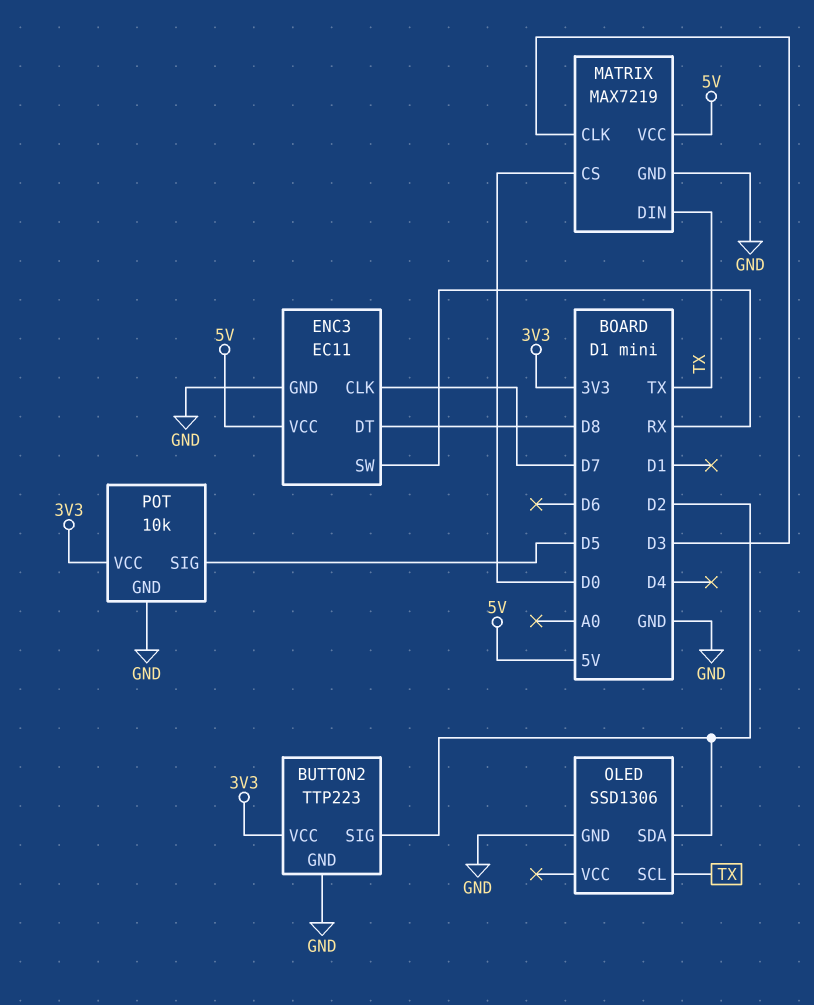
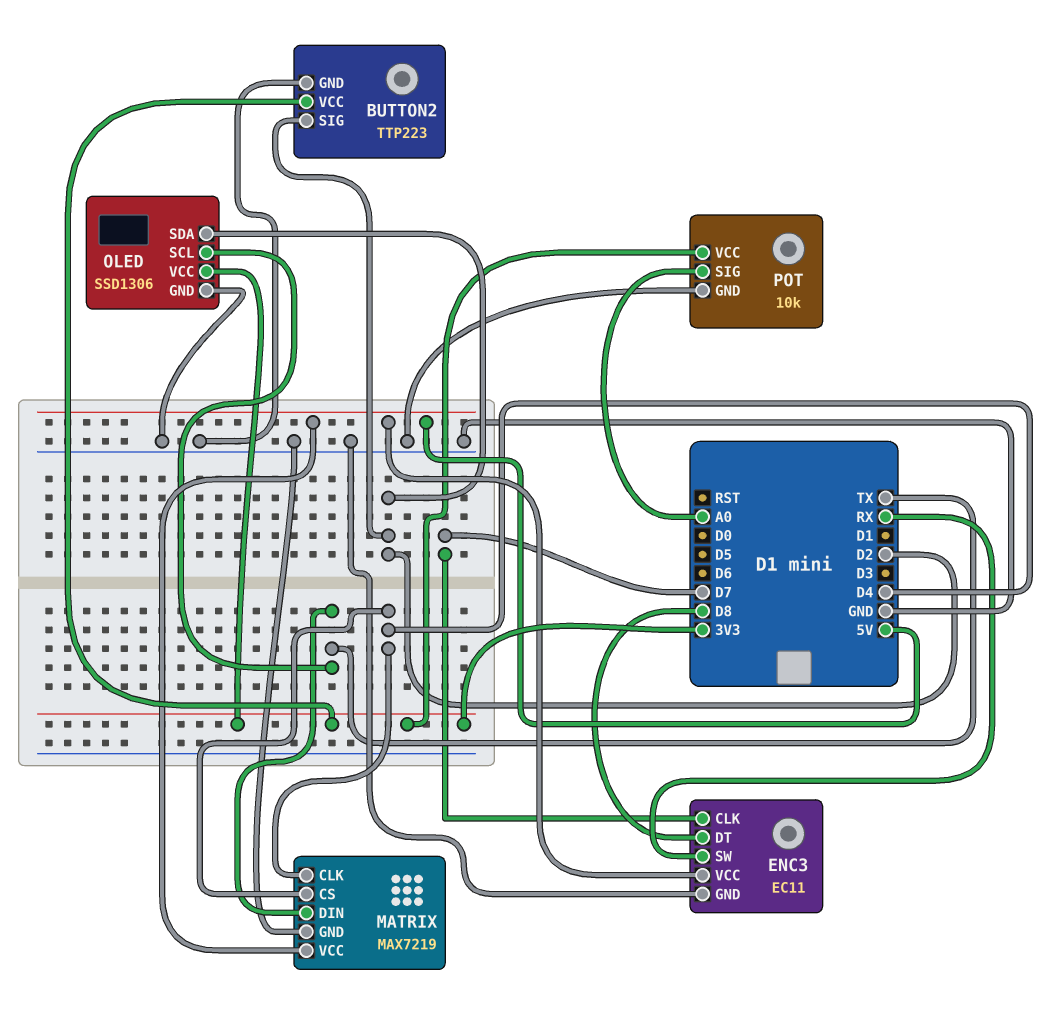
MATRIX pin CLK: D3 -> D4
MATRIX pin CS: D0 -> D4
OLED pin VCC: none -> 3V3
POT pin SIG: D5 -> A0

